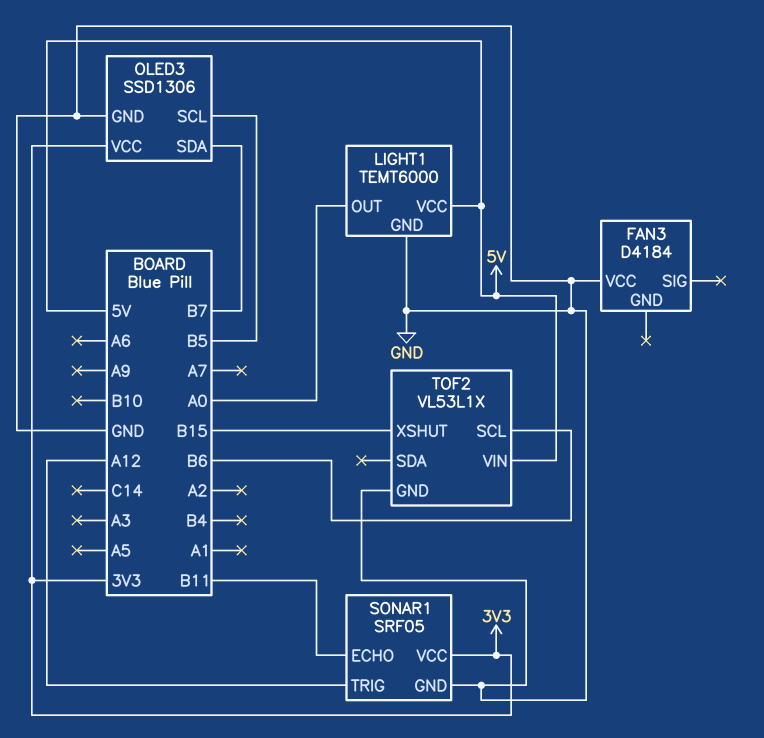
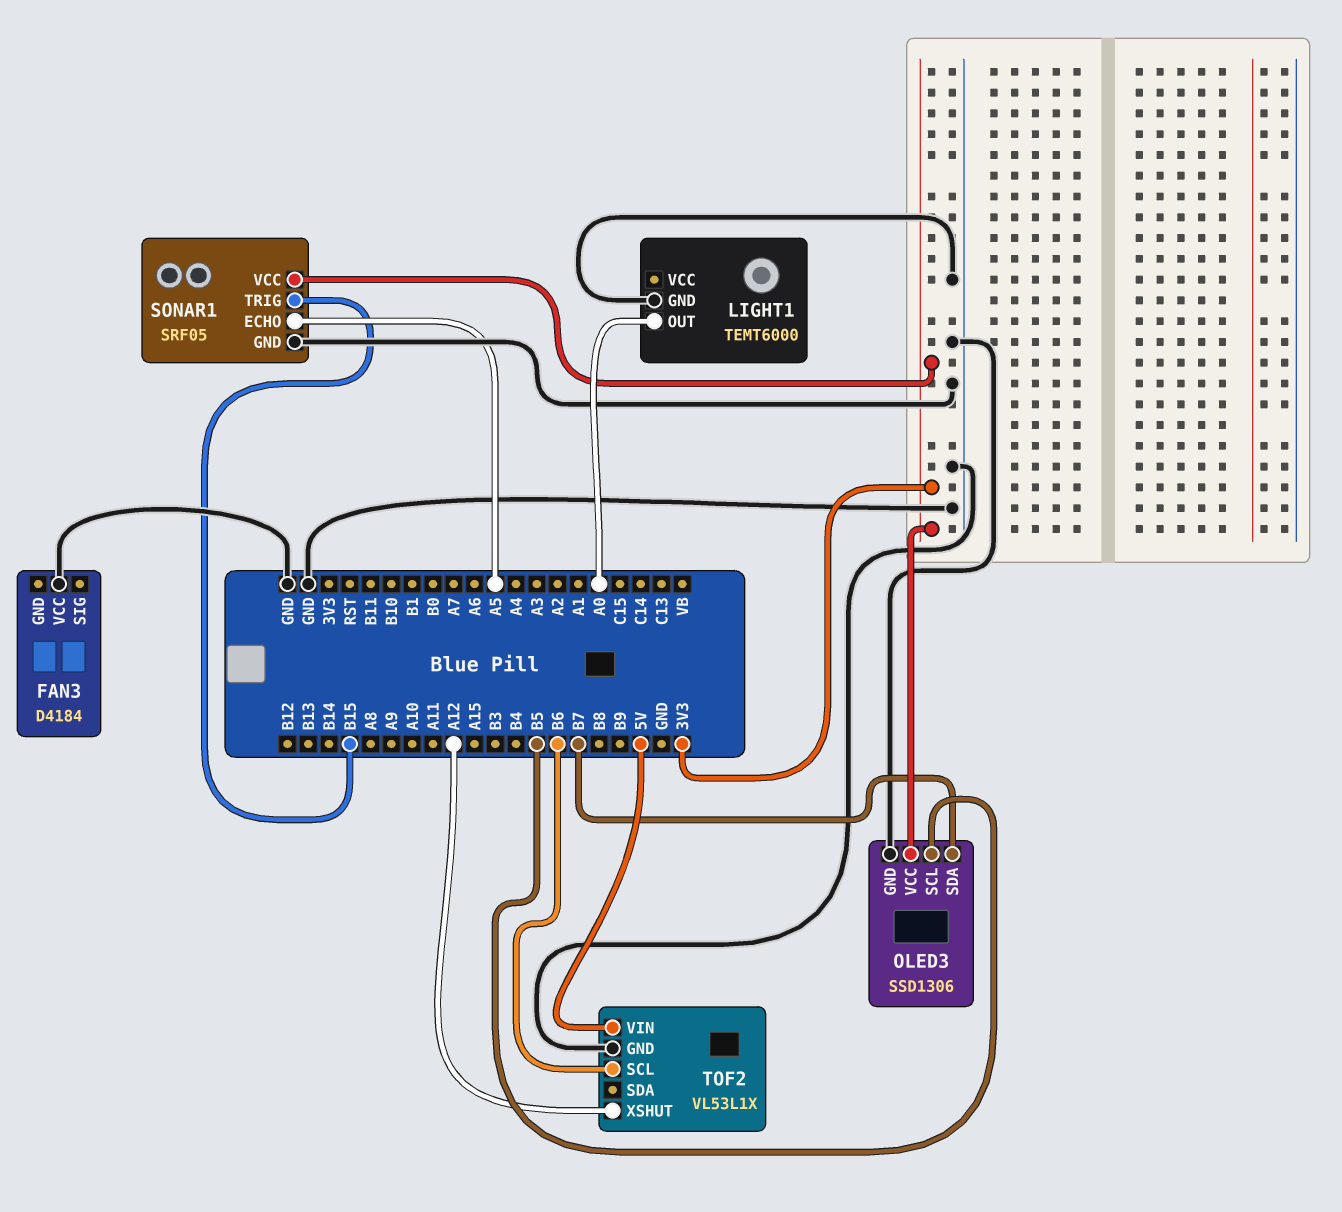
LIGHT1 pin VCC: 5V -> none
SONAR1 pin ECHO: B11 -> A5
SONAR1 pin TRIG: A12 -> B15
TOF2 pin XSHUT: B15 -> A12

